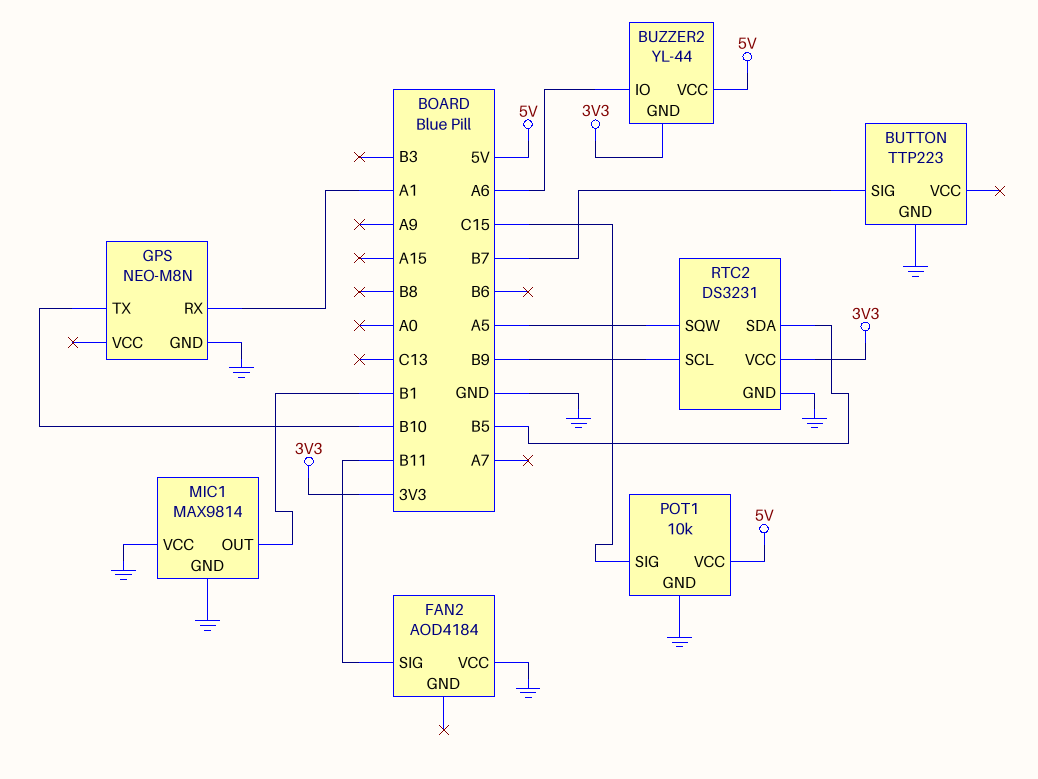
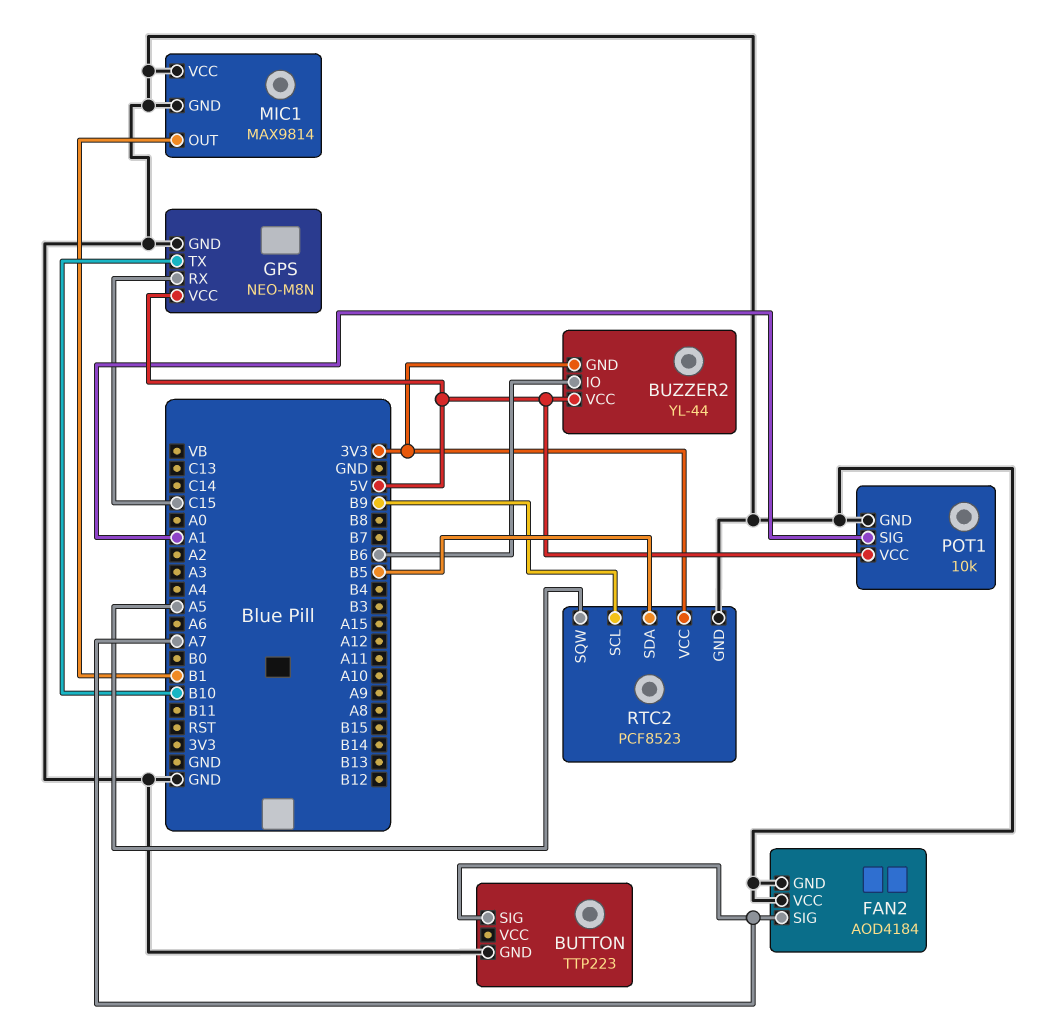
BUTTON pin SIG: B7 -> A7
BUZZER2 pin IO: A6 -> B6
FAN2 pin GND: none -> GND
FAN2 pin SIG: B11 -> A7
GPS pin RX: A1 -> C15
GPS pin VCC: none -> 5V
POT1 pin SIG: C15 -> A1
RTC2: DS3231 -> PCF8523

